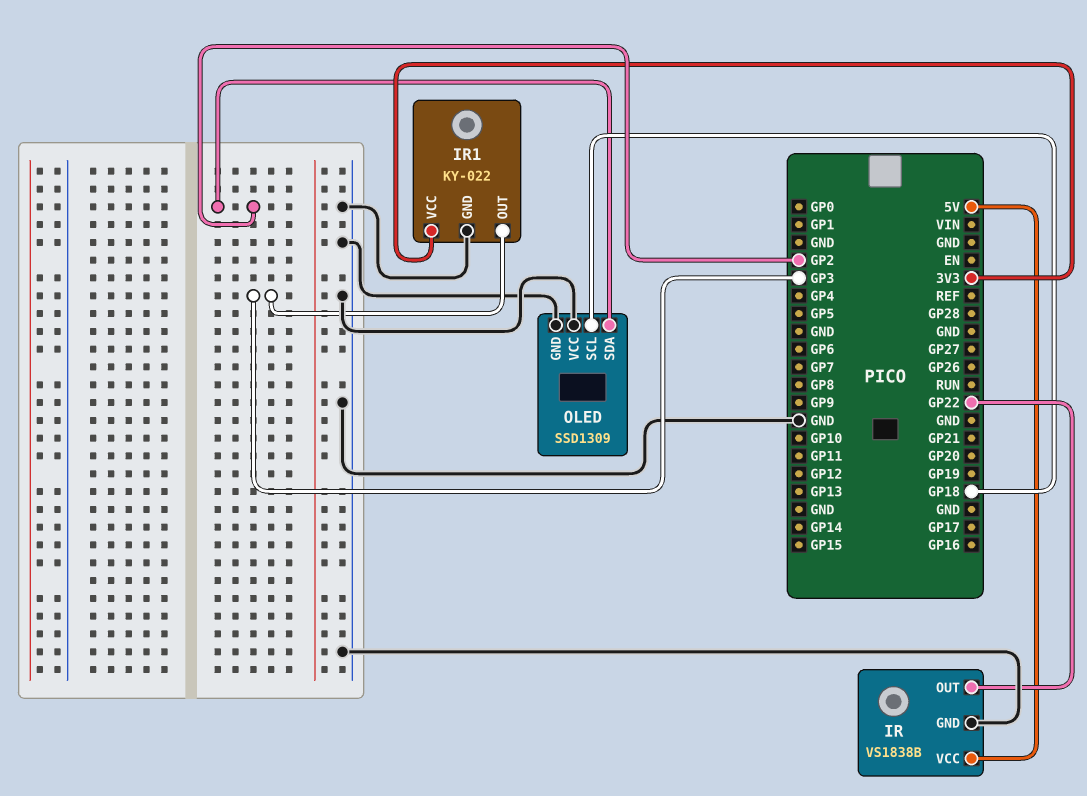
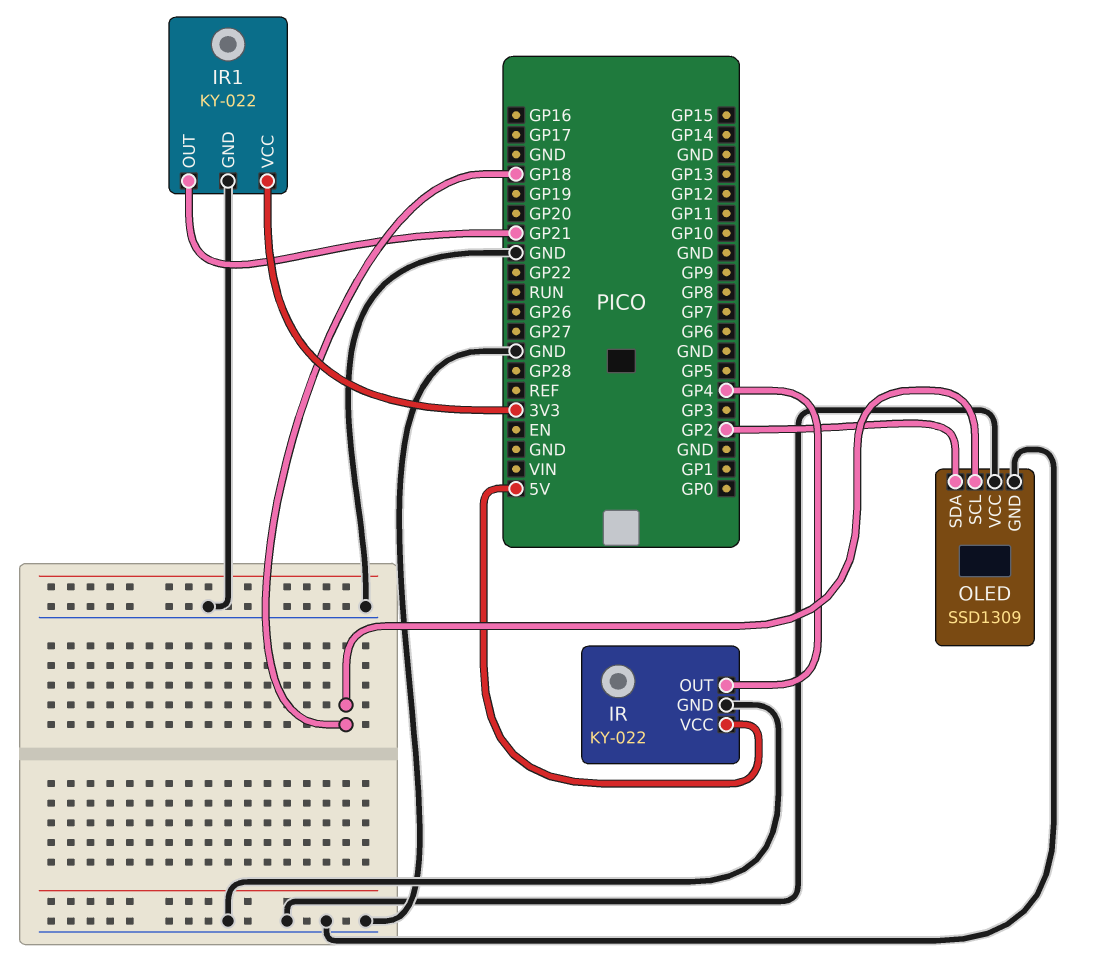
IR: VS1838B -> KY-022
IR pin OUT: GP22 -> GP4
IR1 pin OUT: GP3 -> GP21

